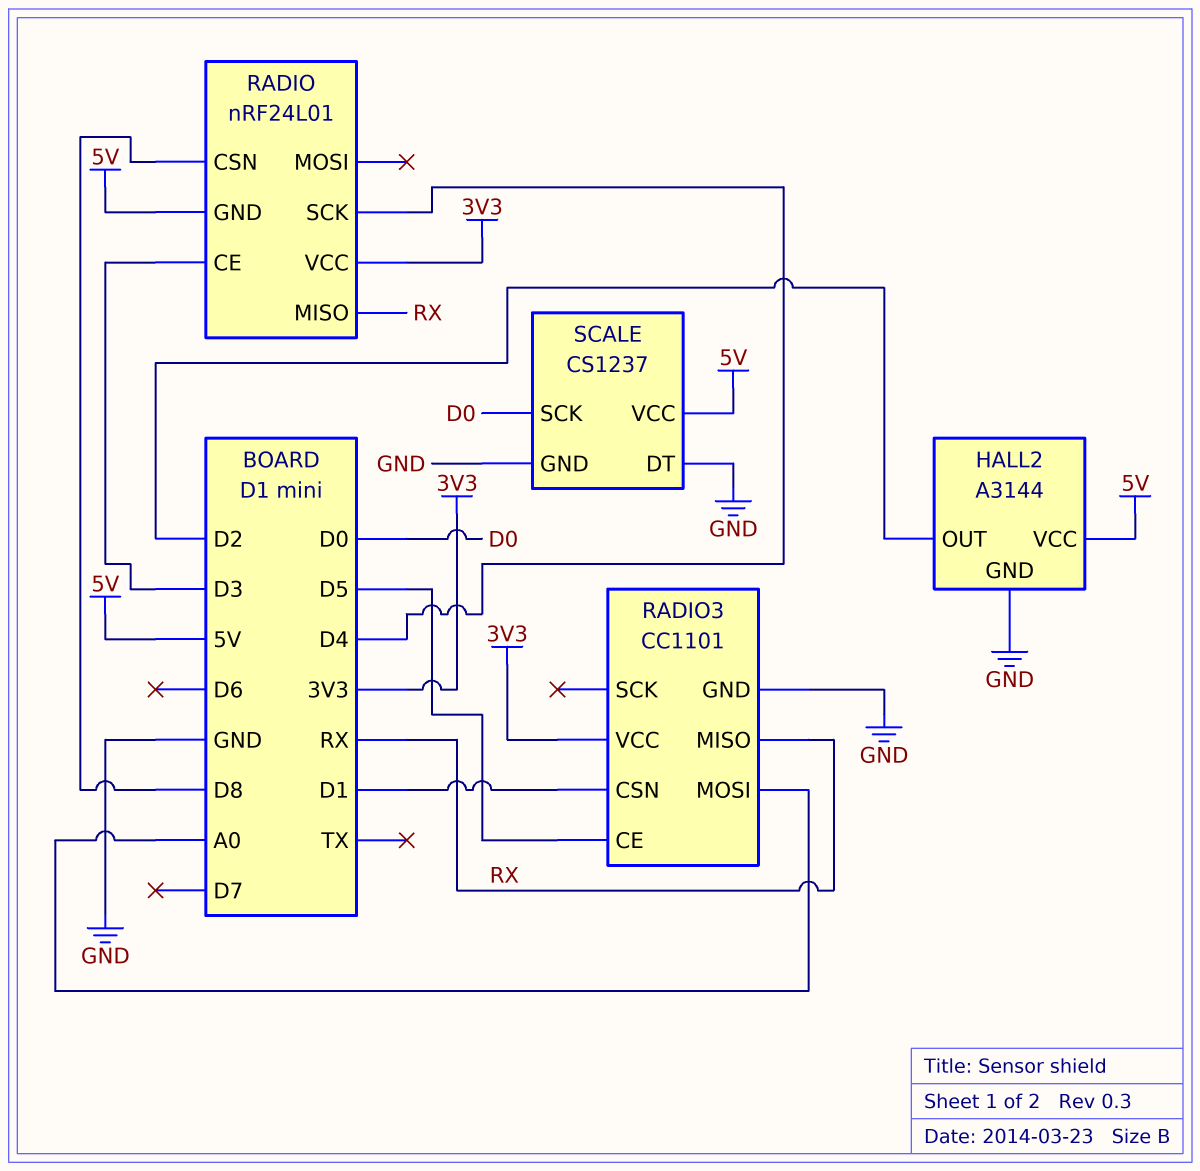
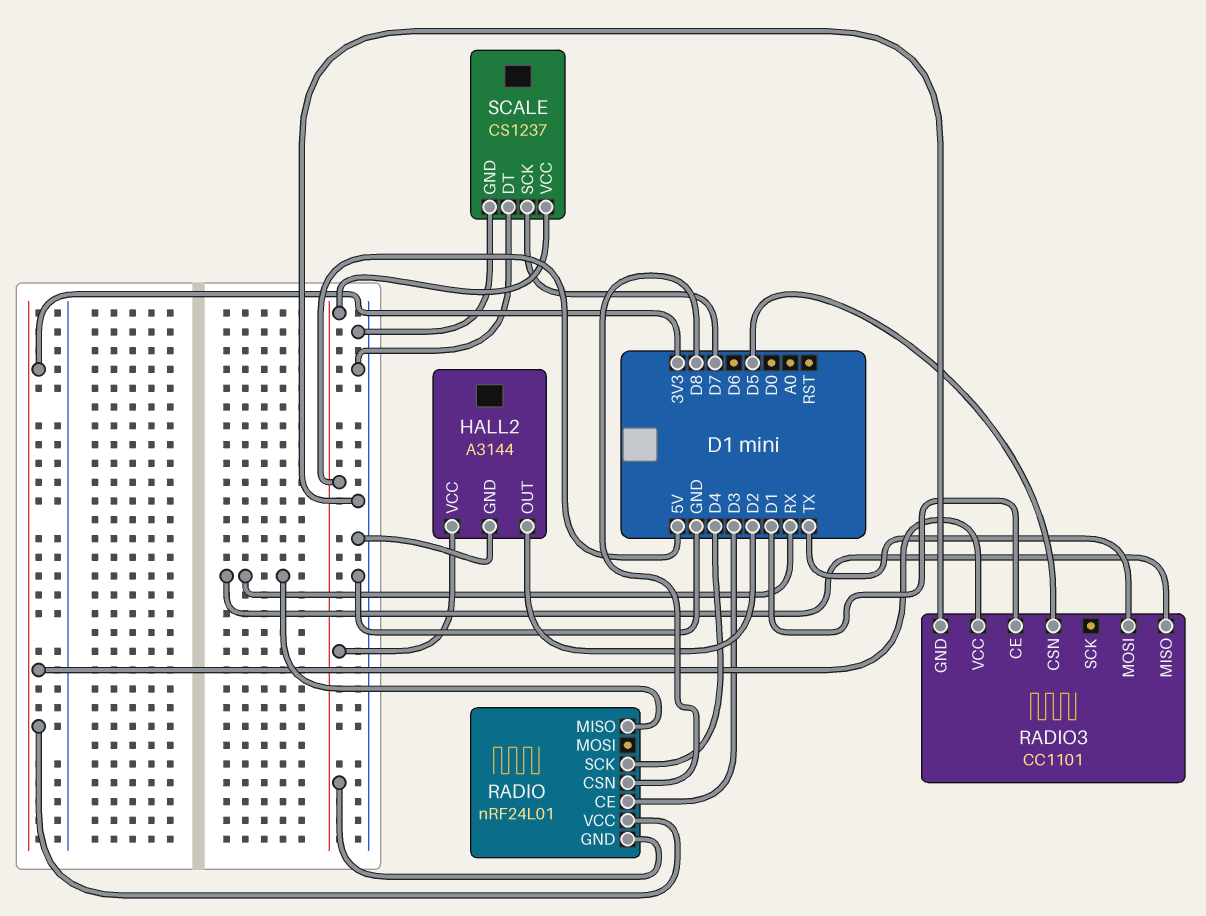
RADIO3 pin CE: D5 -> D1
RADIO3 pin CSN: D1 -> D5
RADIO3 pin MOSI: A0 -> TX
SCALE pin SCK: D0 -> D7

